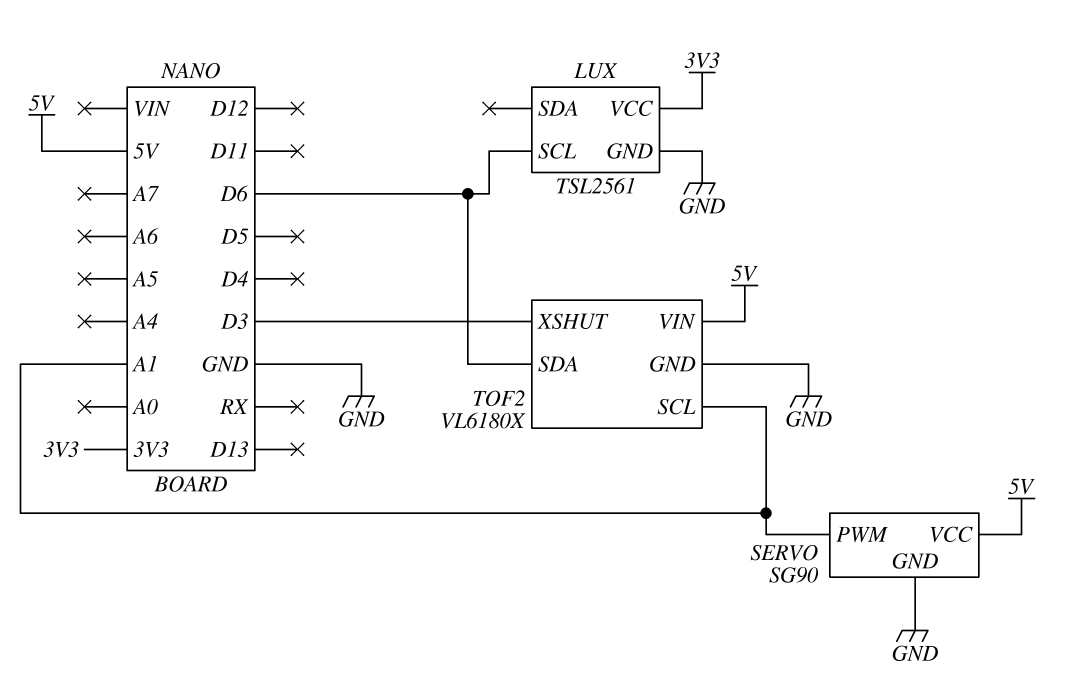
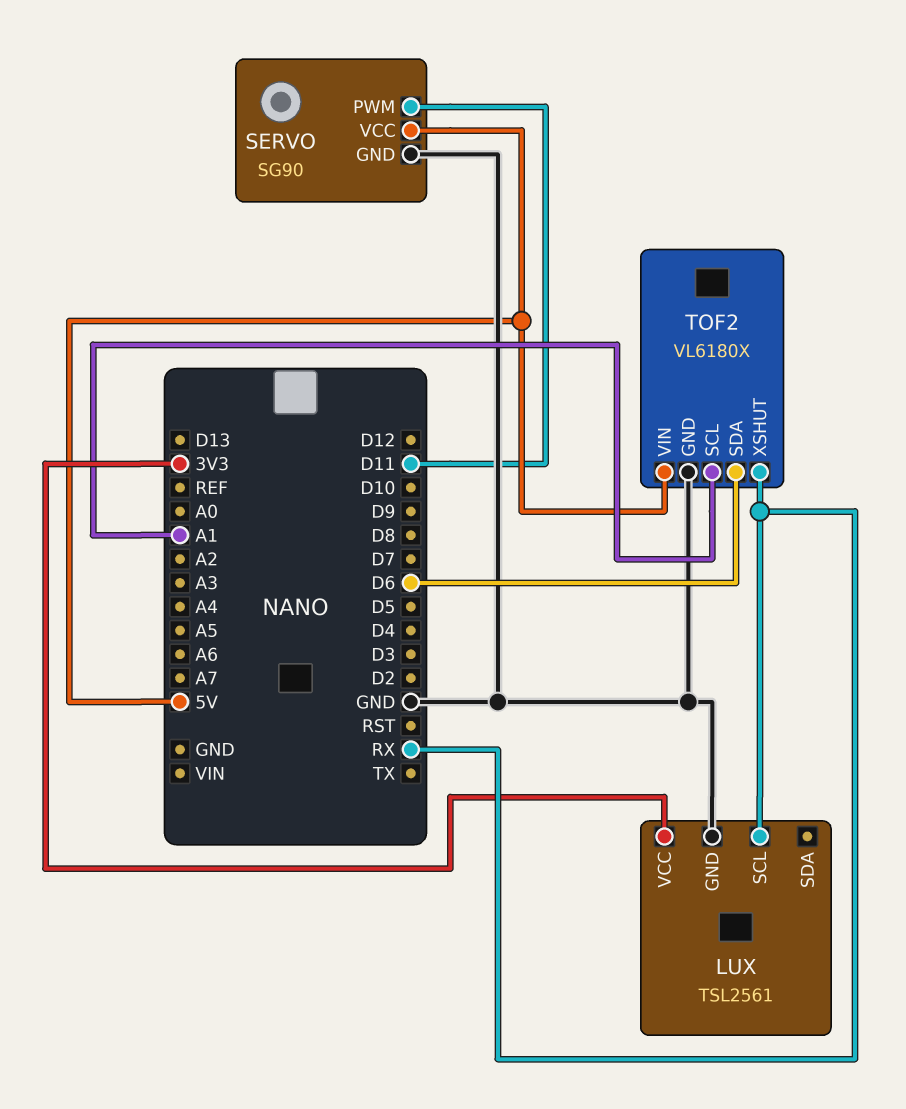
LUX pin SCL: D6 -> RX
SERVO pin PWM: A1 -> D11
TOF2 pin XSHUT: D3 -> RX

